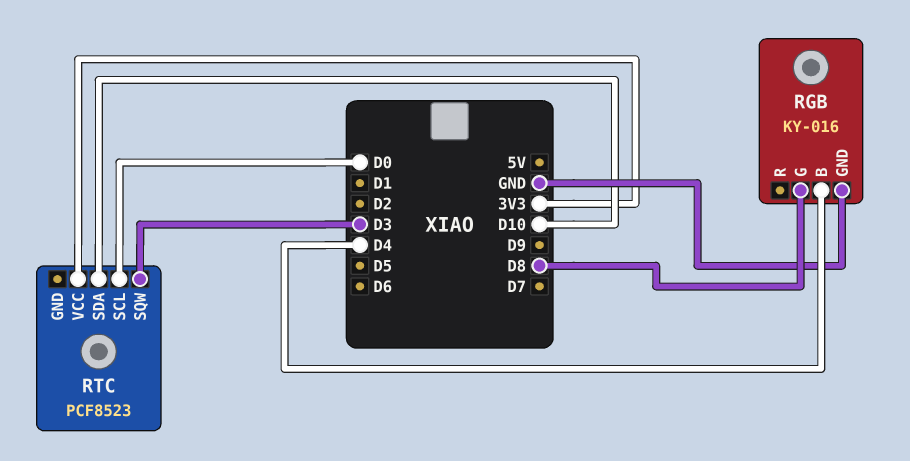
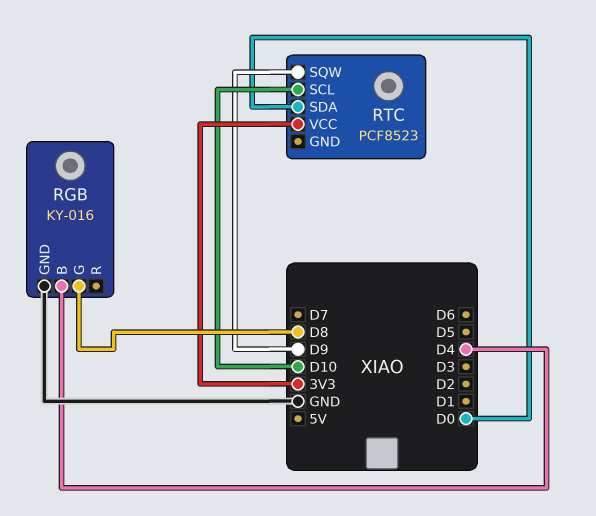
RTC pin SCL: D0 -> D10
RTC pin SDA: D10 -> D0
RTC pin SQW: D3 -> D9

